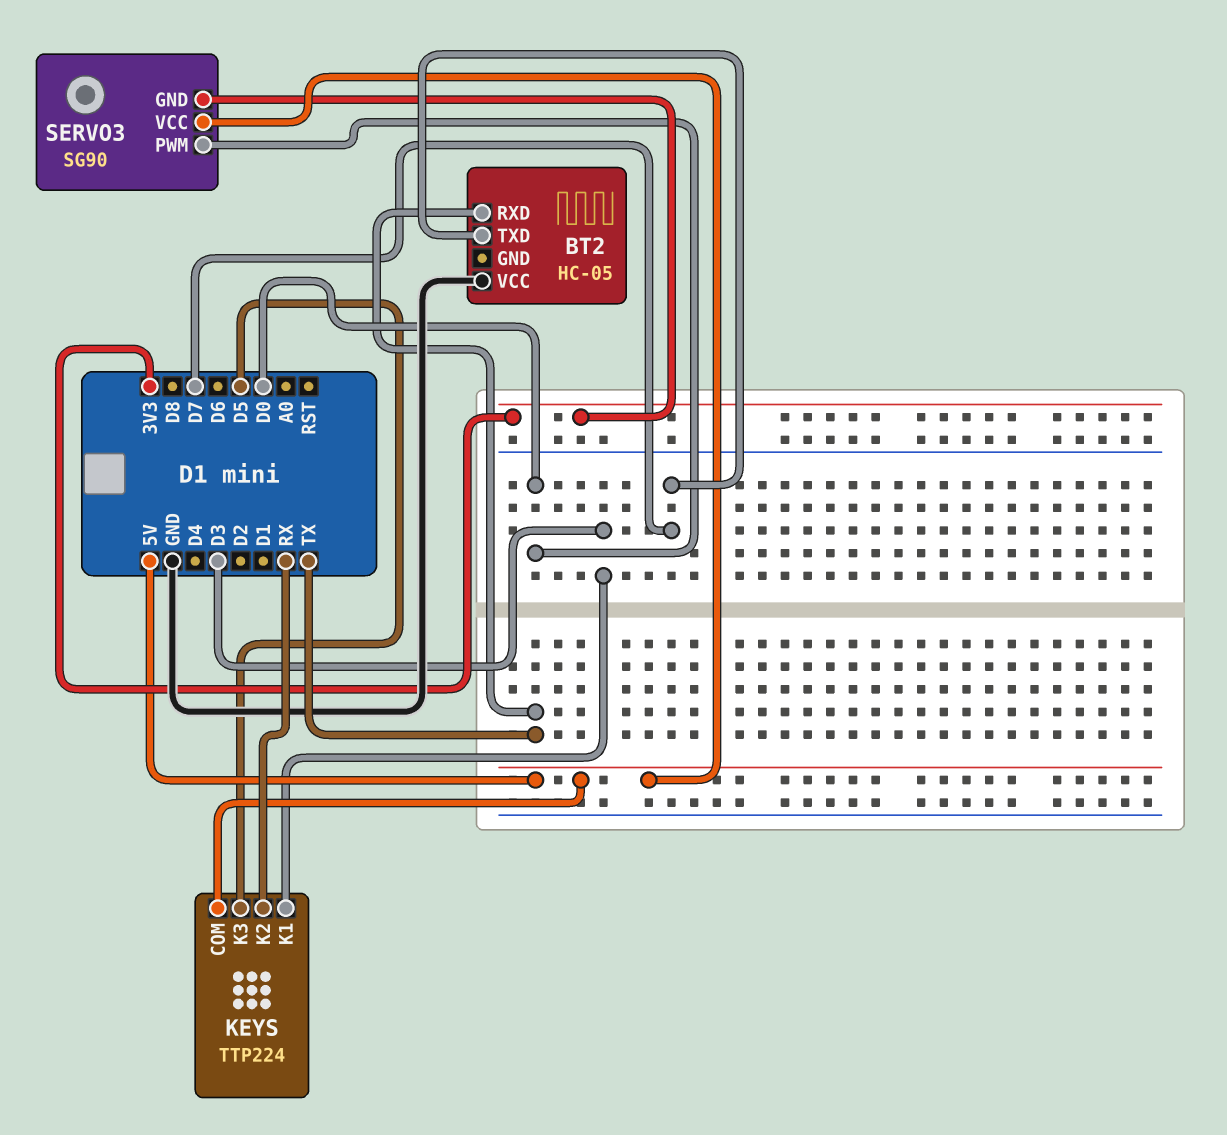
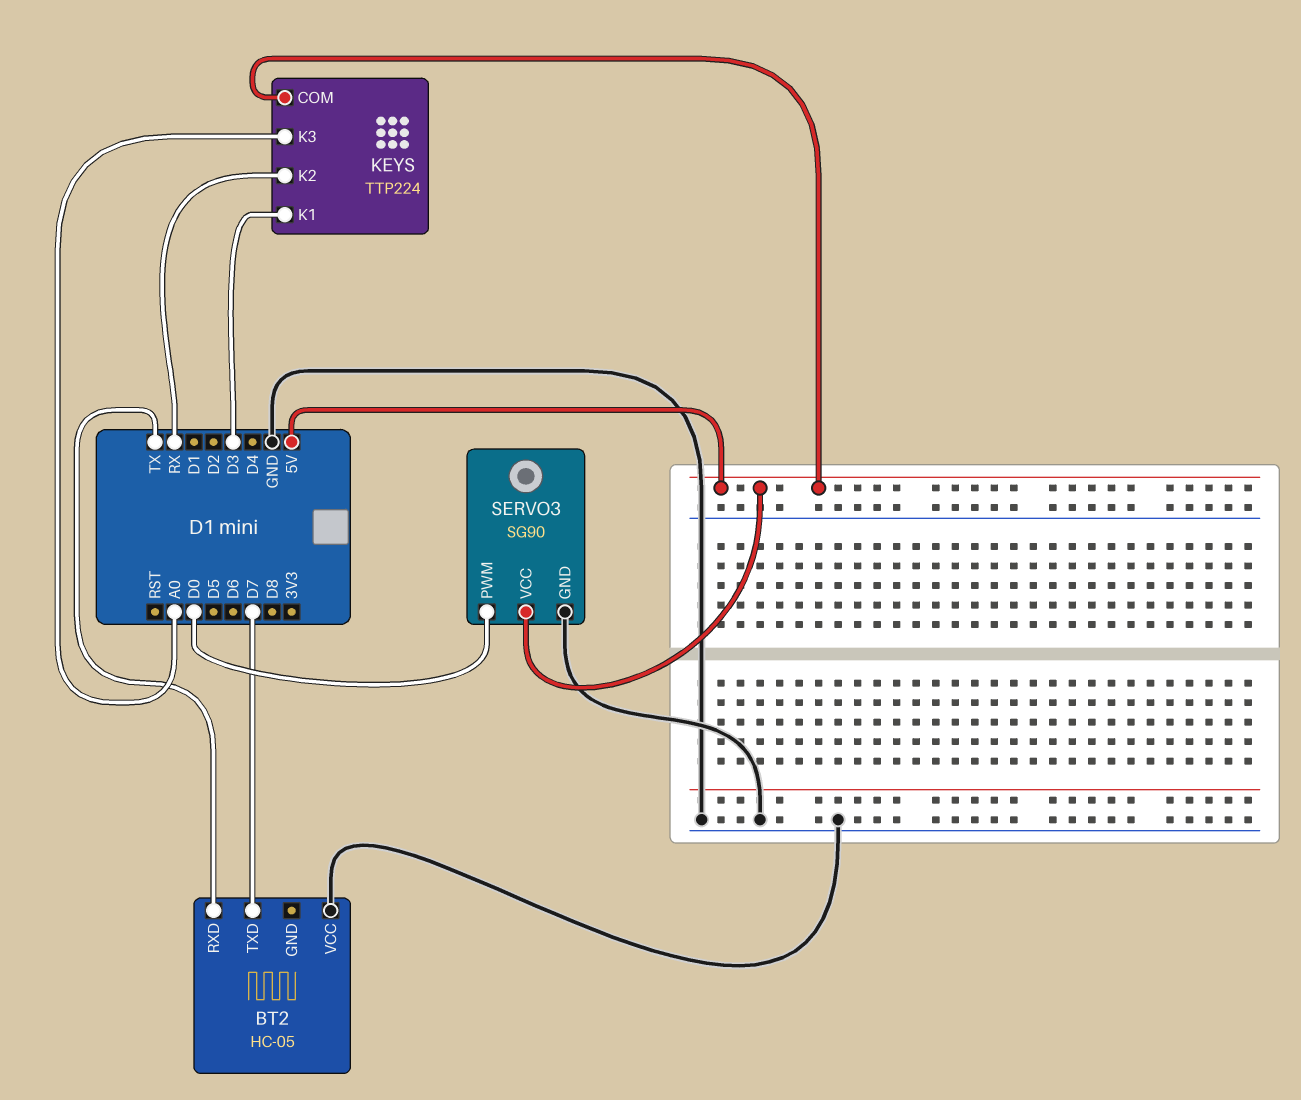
KEYS pin K3: D5 -> A0
SERVO3 pin GND: 3V3 -> GND

